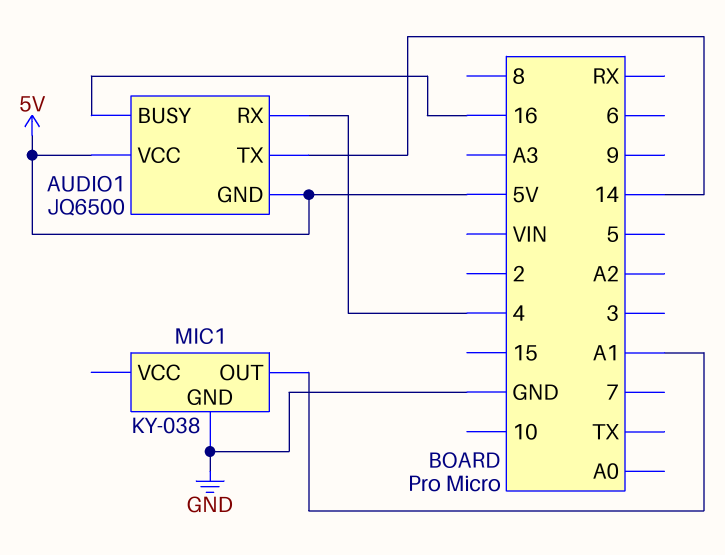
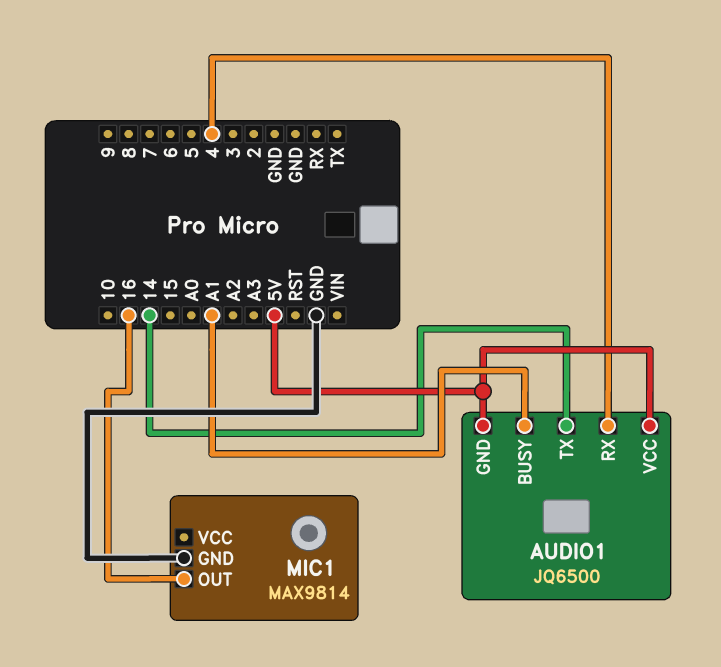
AUDIO1 pin BUSY: 16 -> A1
MIC1: KY-038 -> MAX9814
MIC1 pin OUT: A1 -> 16

